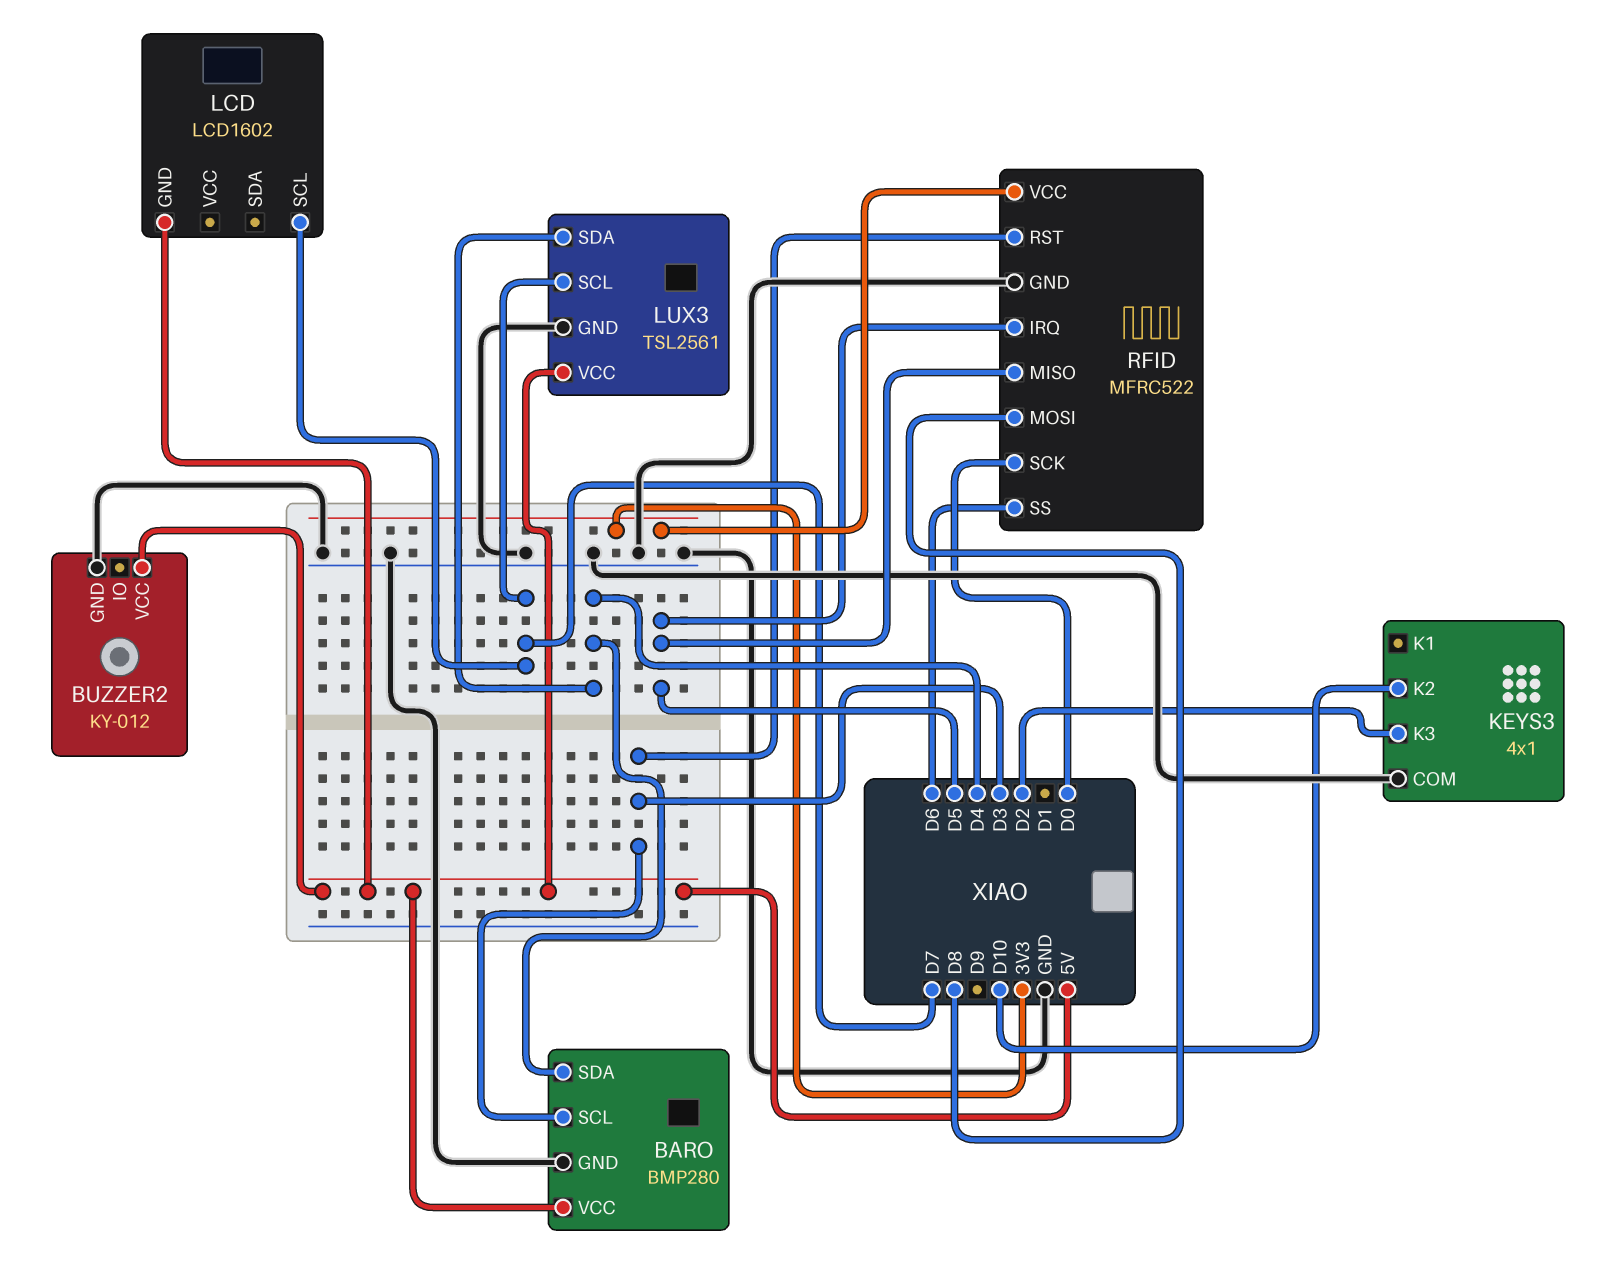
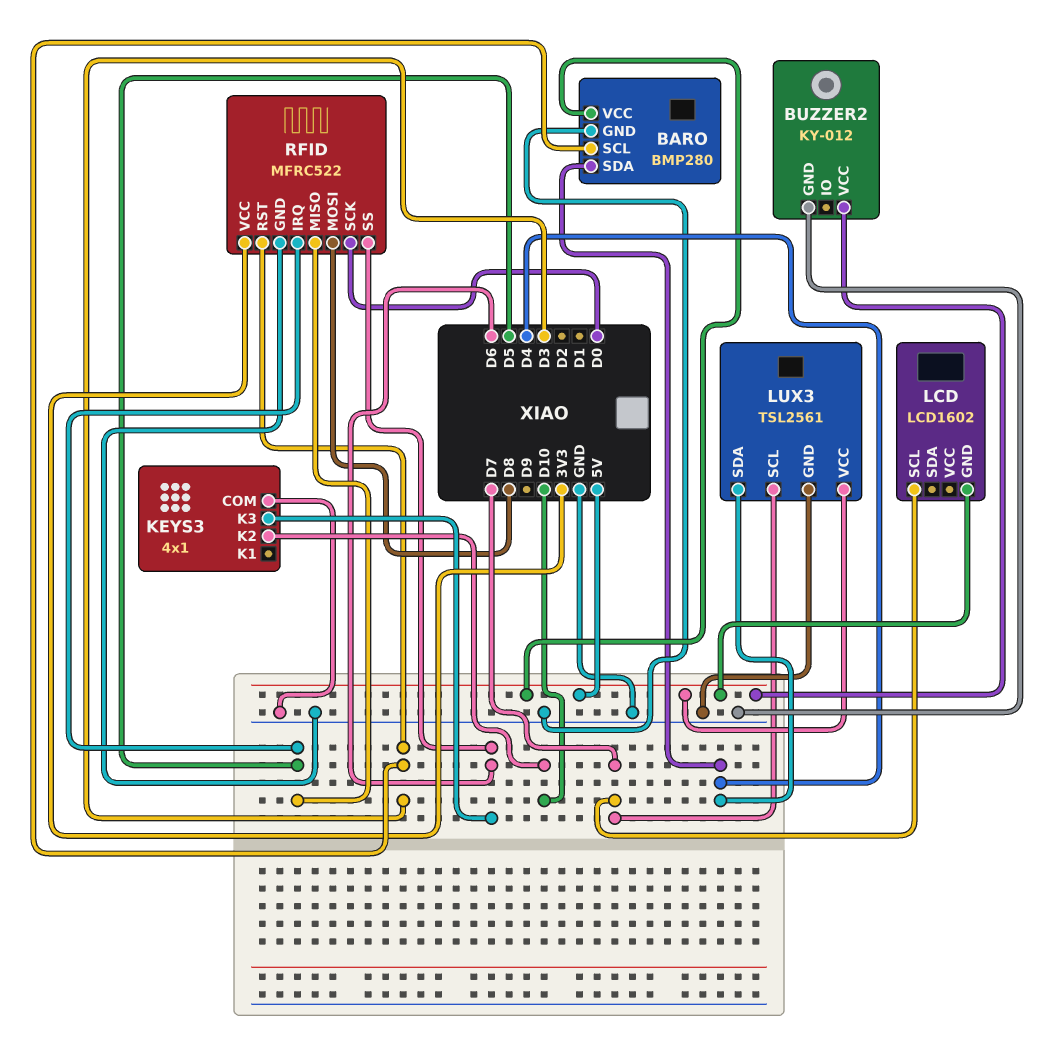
KEYS3 pin K3: D2 -> D6

